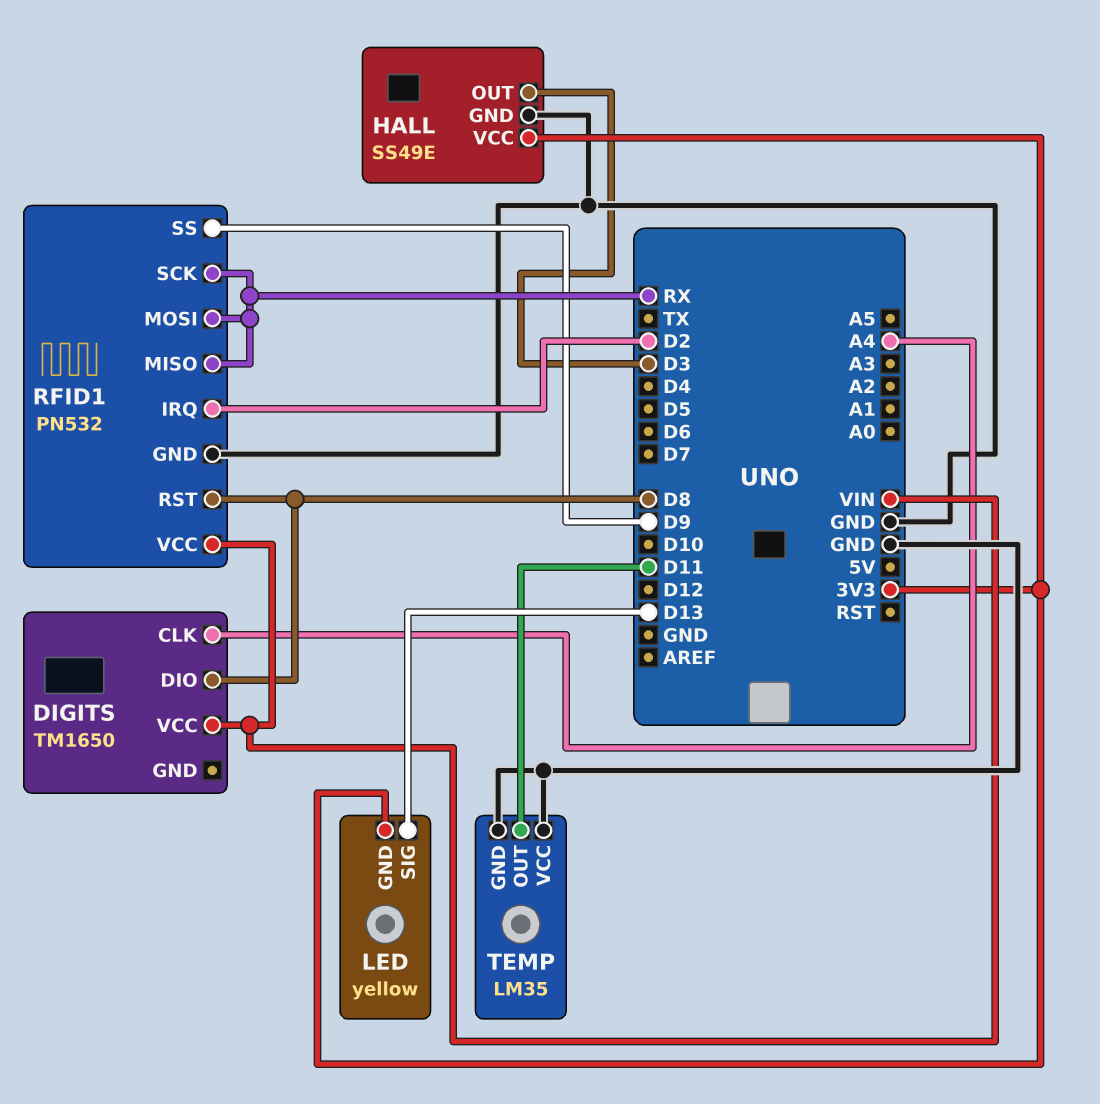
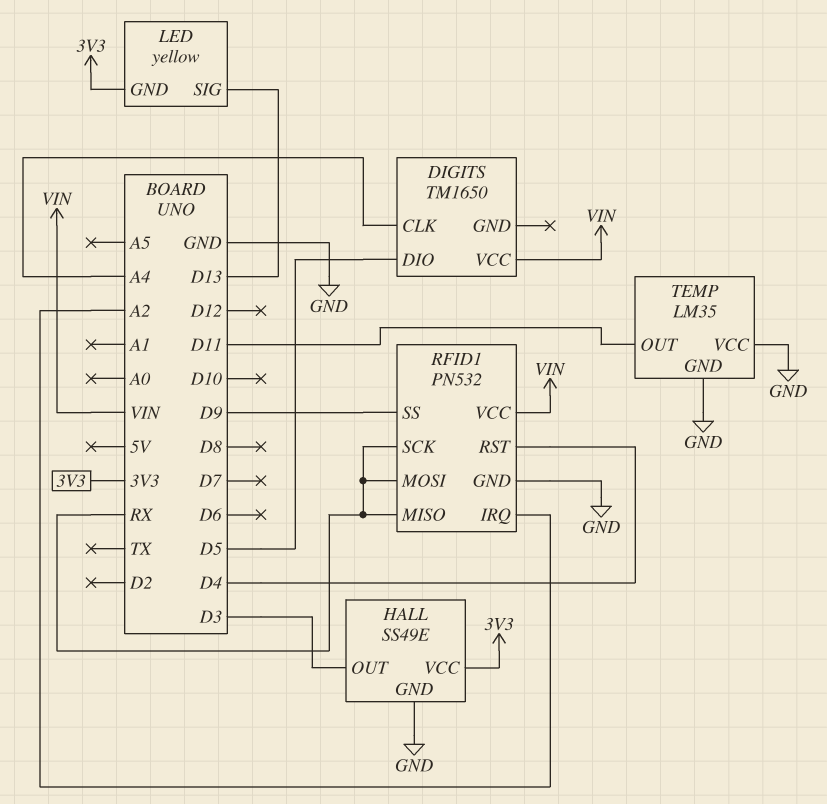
DIGITS pin DIO: D8 -> D5
RFID1 pin IRQ: D2 -> A2
RFID1 pin RST: D8 -> D4

